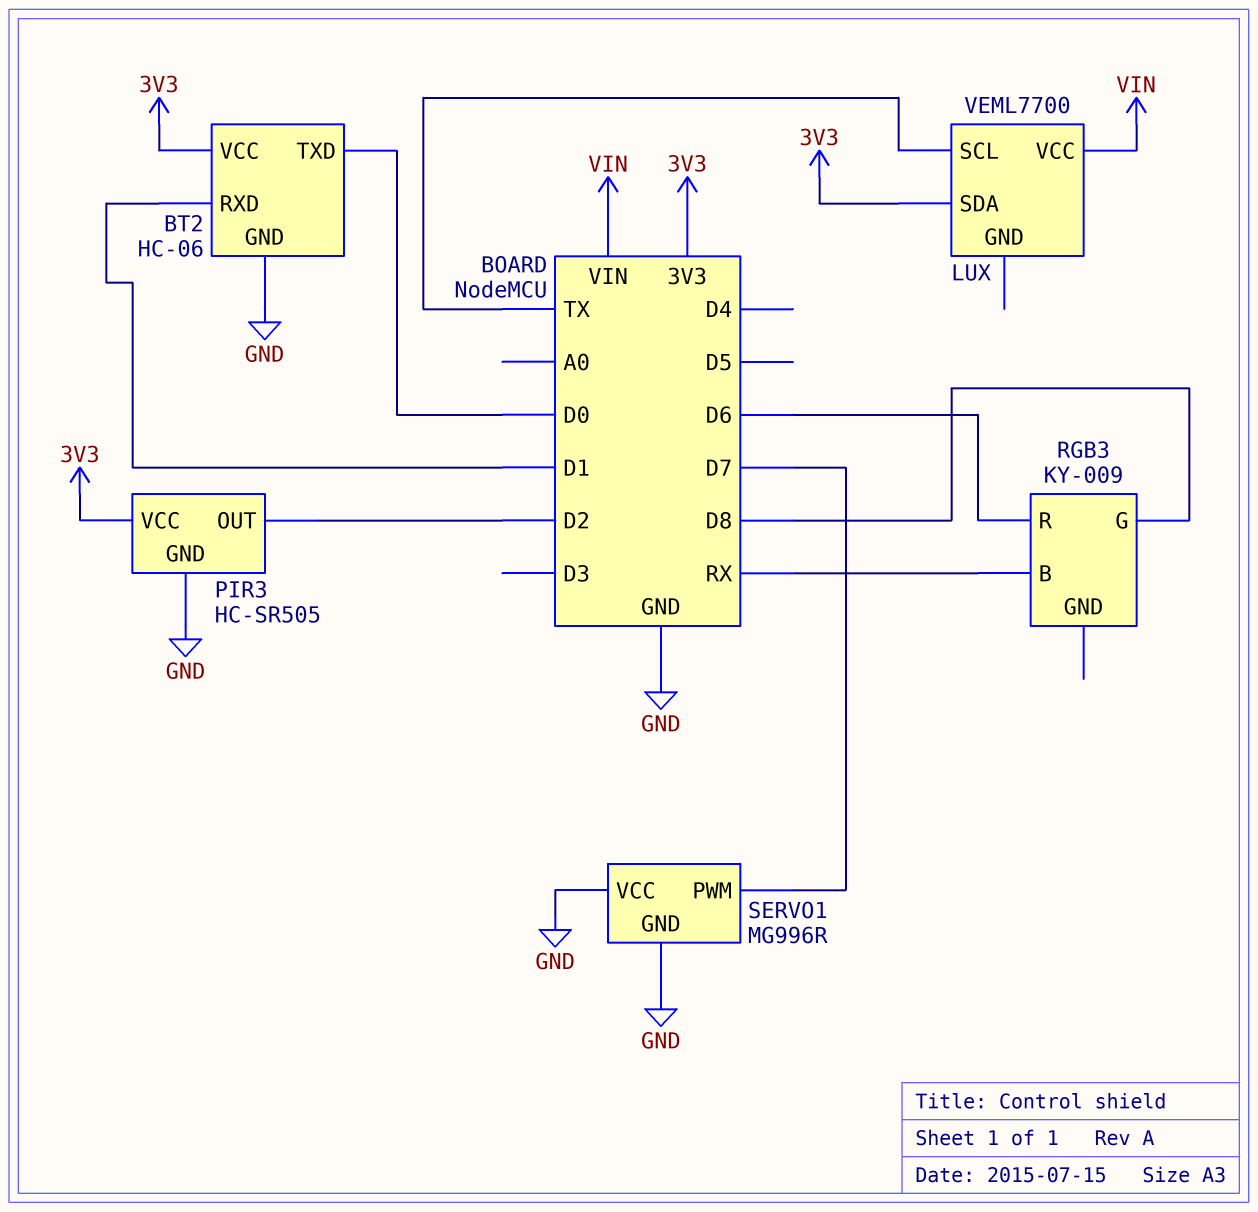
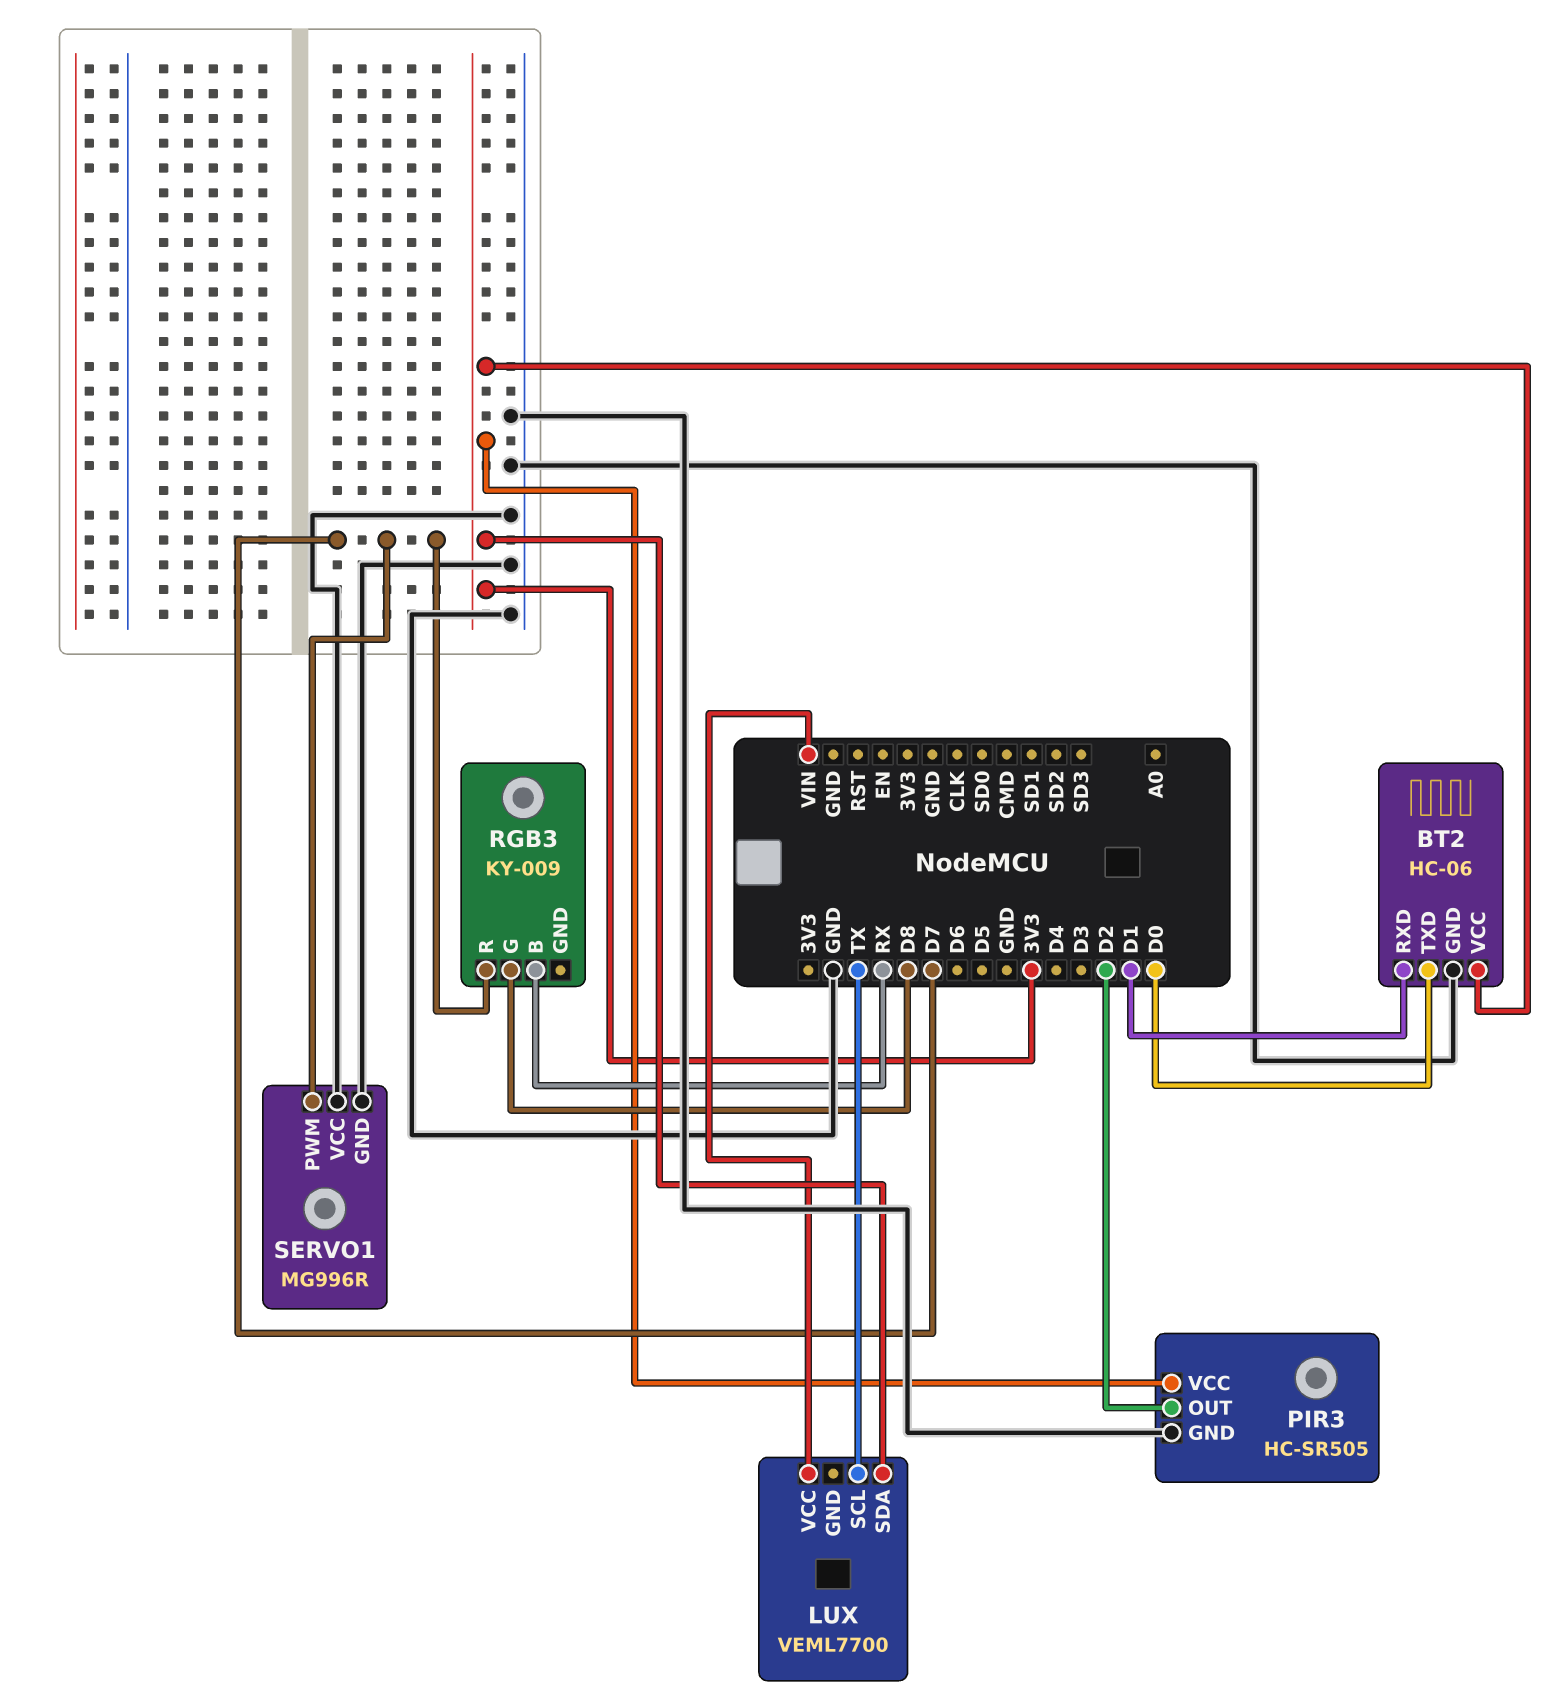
RGB3 pin R: D6 -> D7

